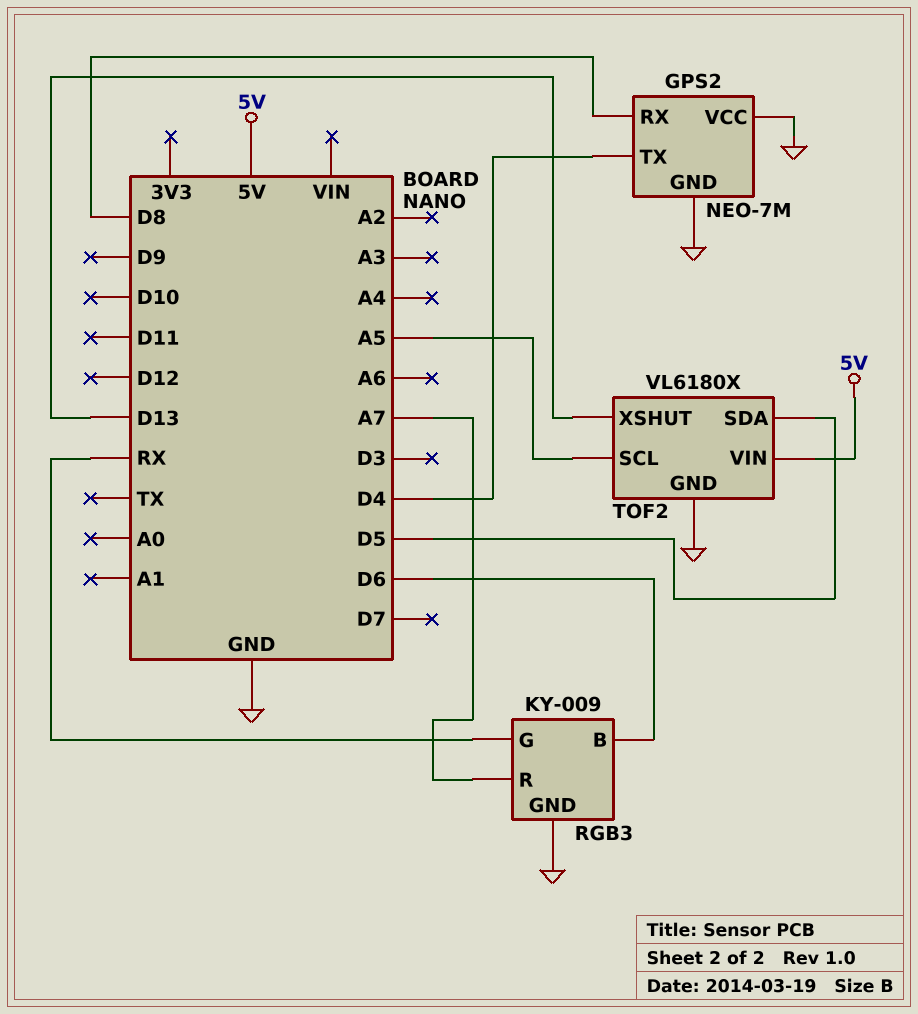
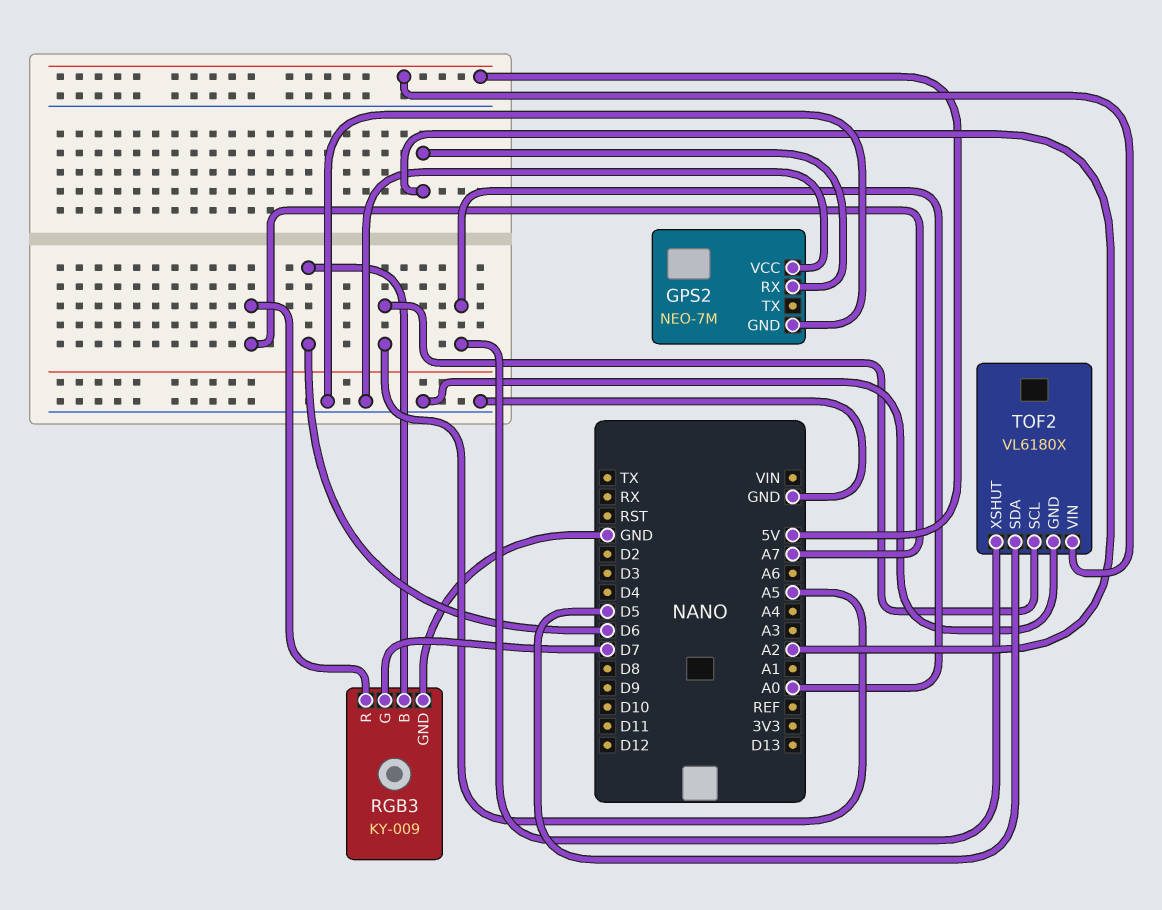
GPS2 pin RX: D8 -> A2
GPS2 pin TX: D4 -> none
RGB3 pin G: RX -> D7
TOF2 pin XSHUT: D13 -> A0

